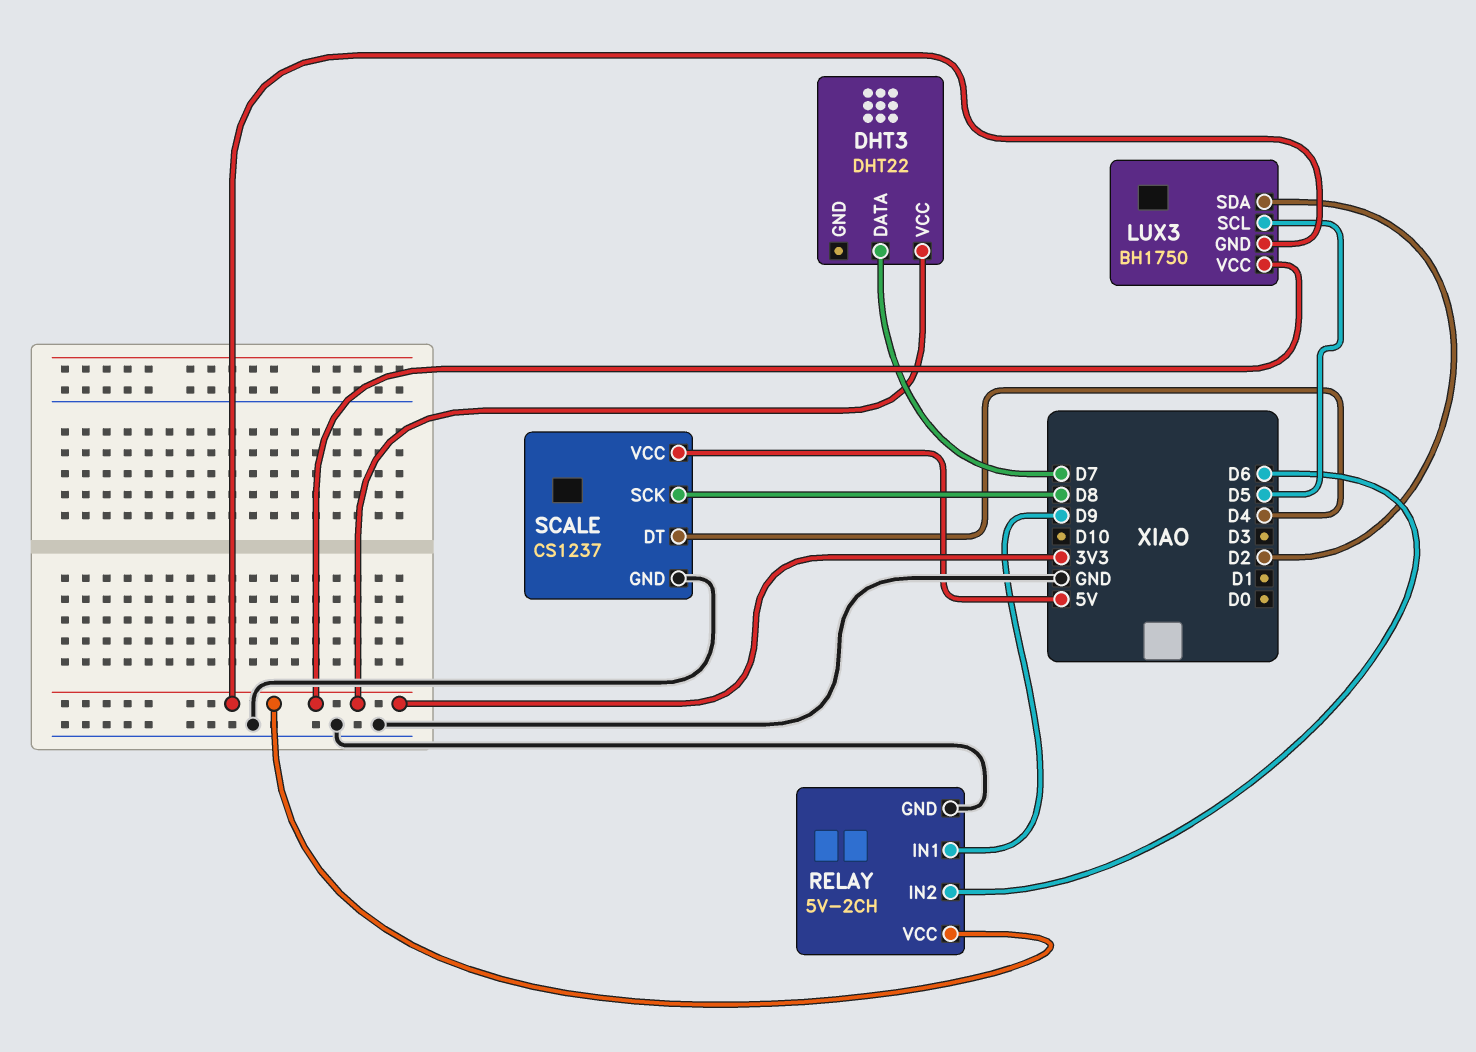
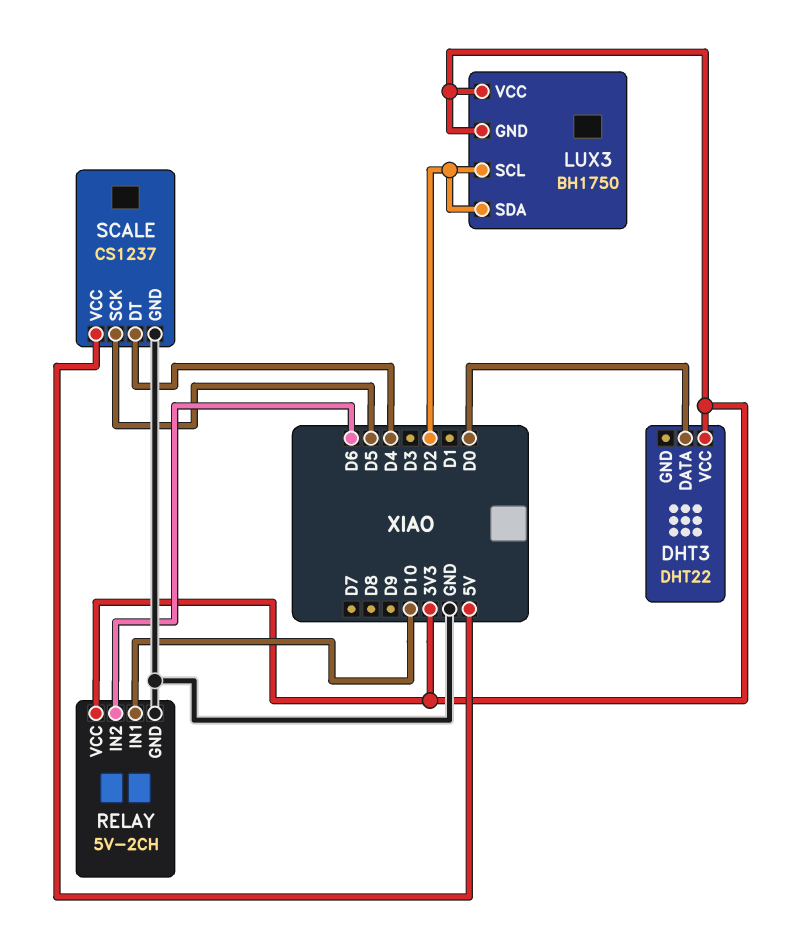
DHT3 pin DATA: D7 -> D0
LUX3 pin SCL: D5 -> D2
RELAY pin IN1: D9 -> D10
SCALE pin SCK: D8 -> D5

